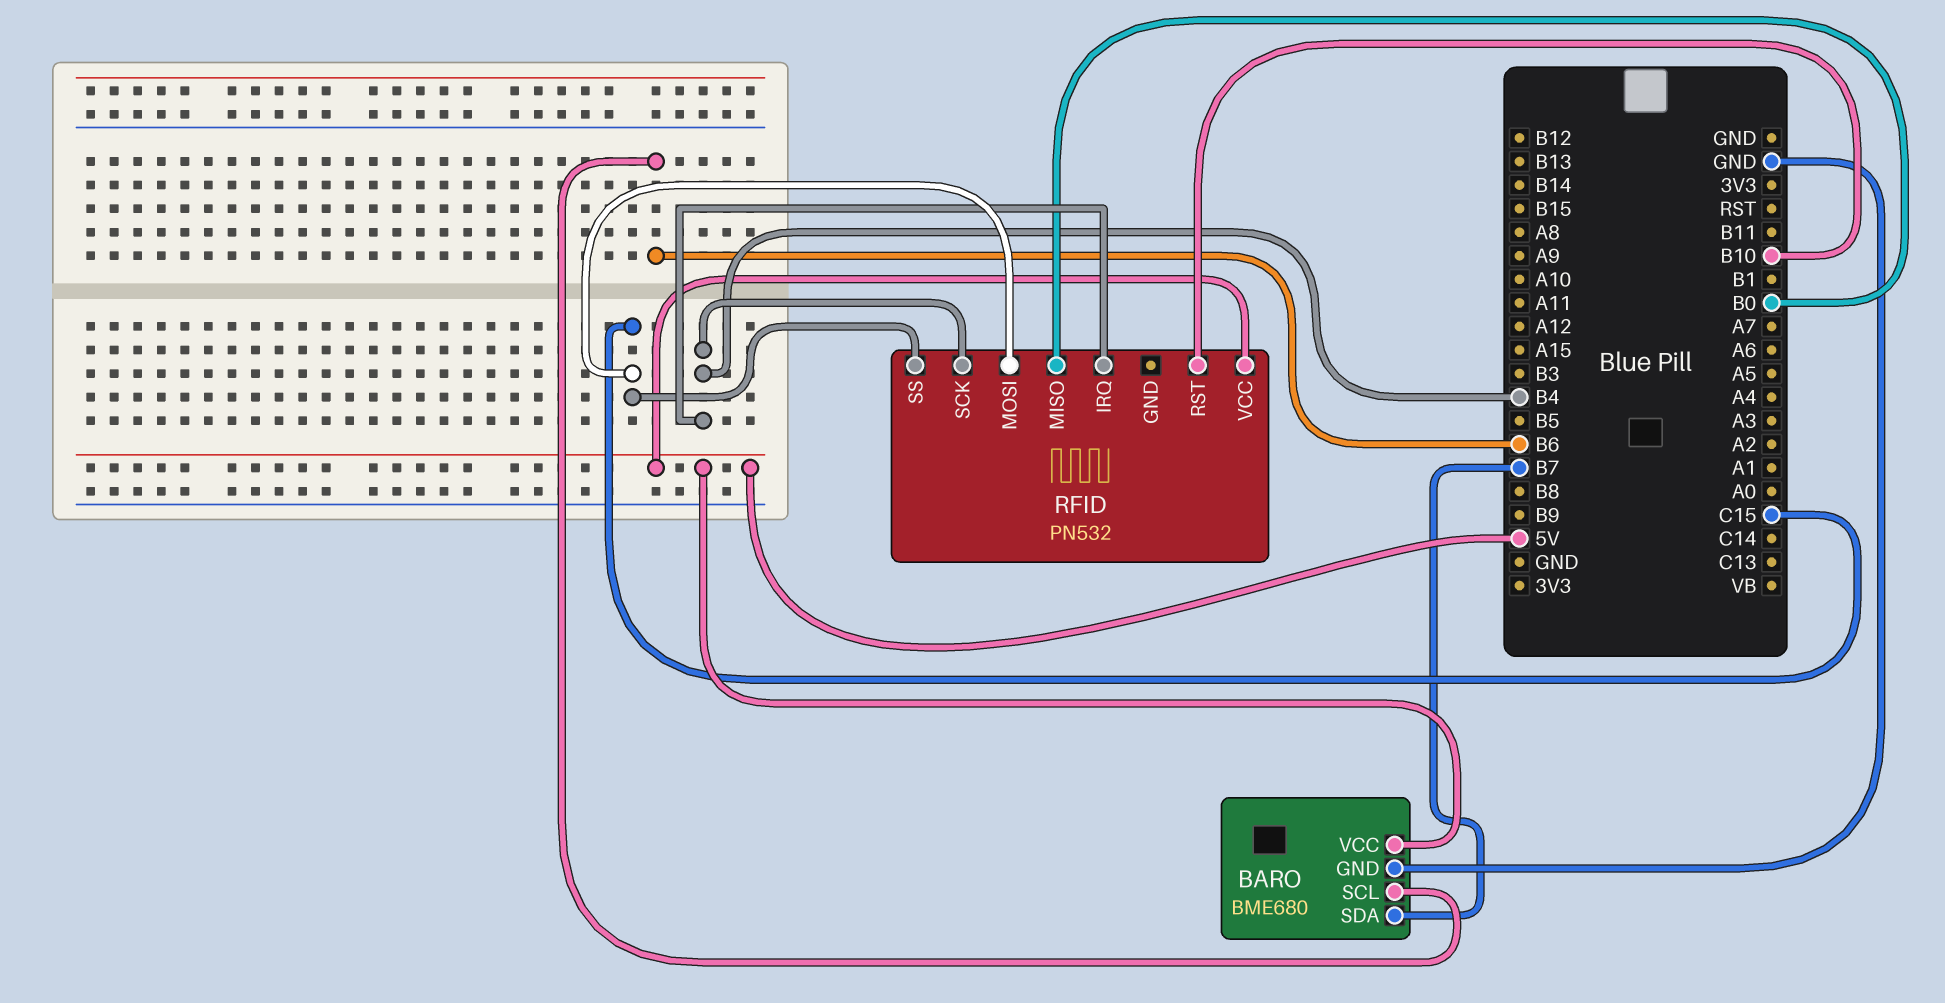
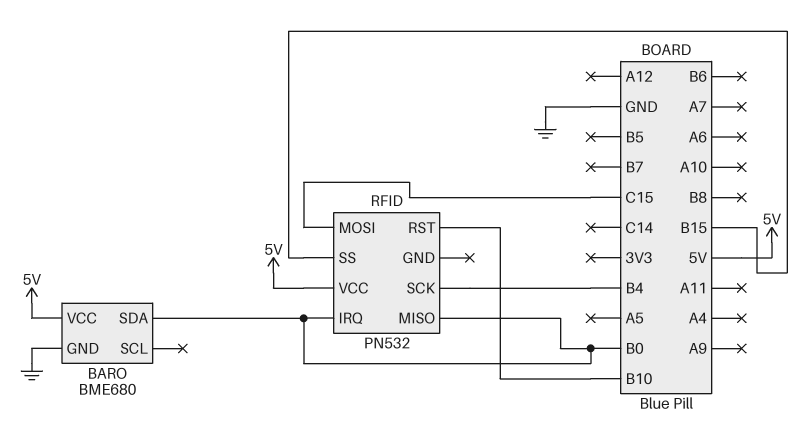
BARO pin SCL: B6 -> none
BARO pin SDA: B7 -> B0
RFID pin IRQ: B4 -> B0
RFID pin SS: C15 -> B15

